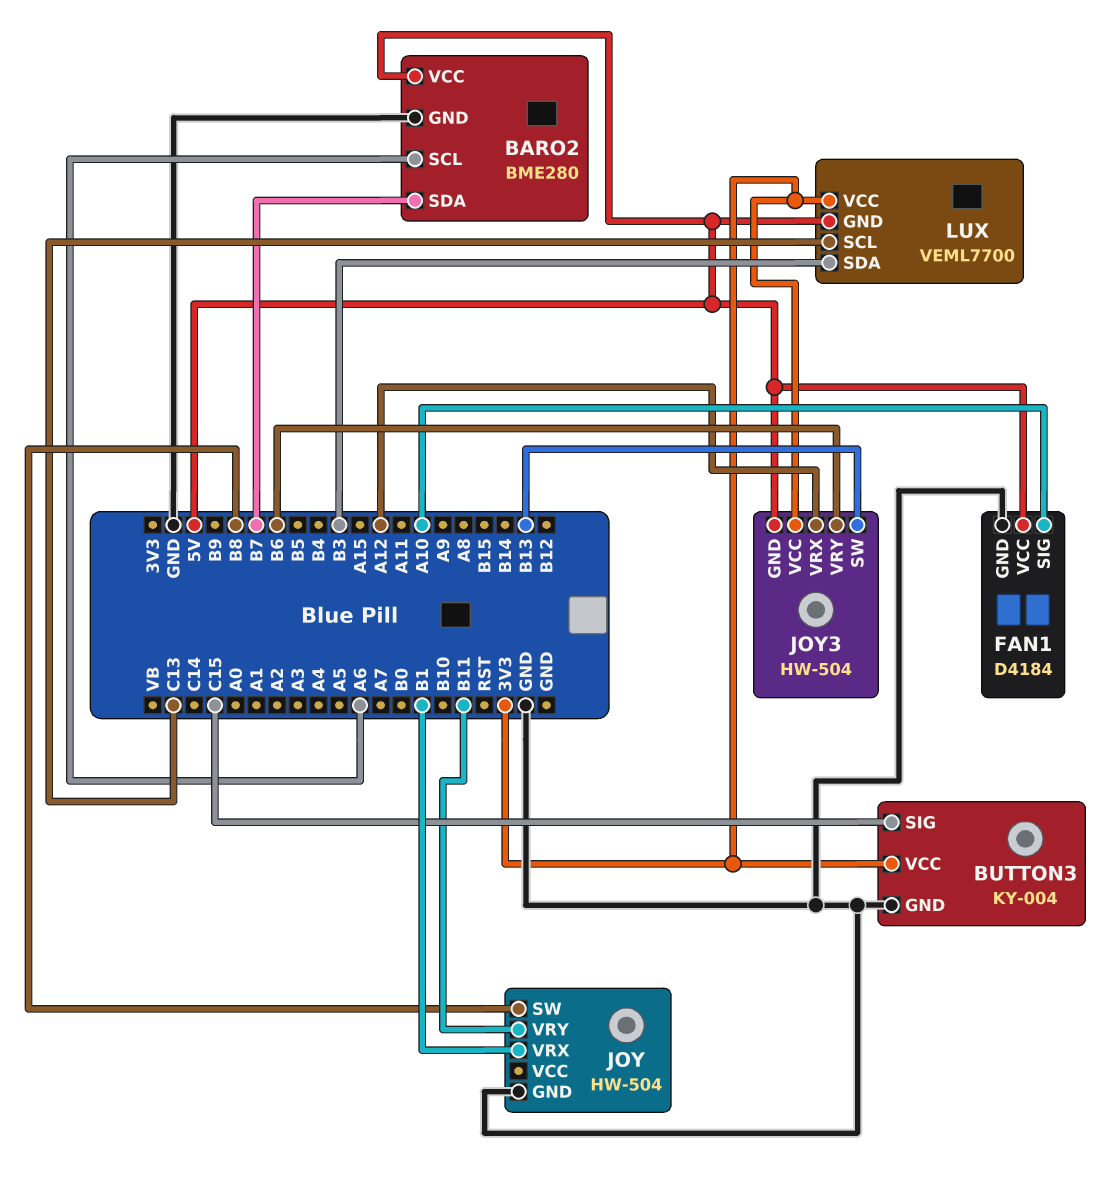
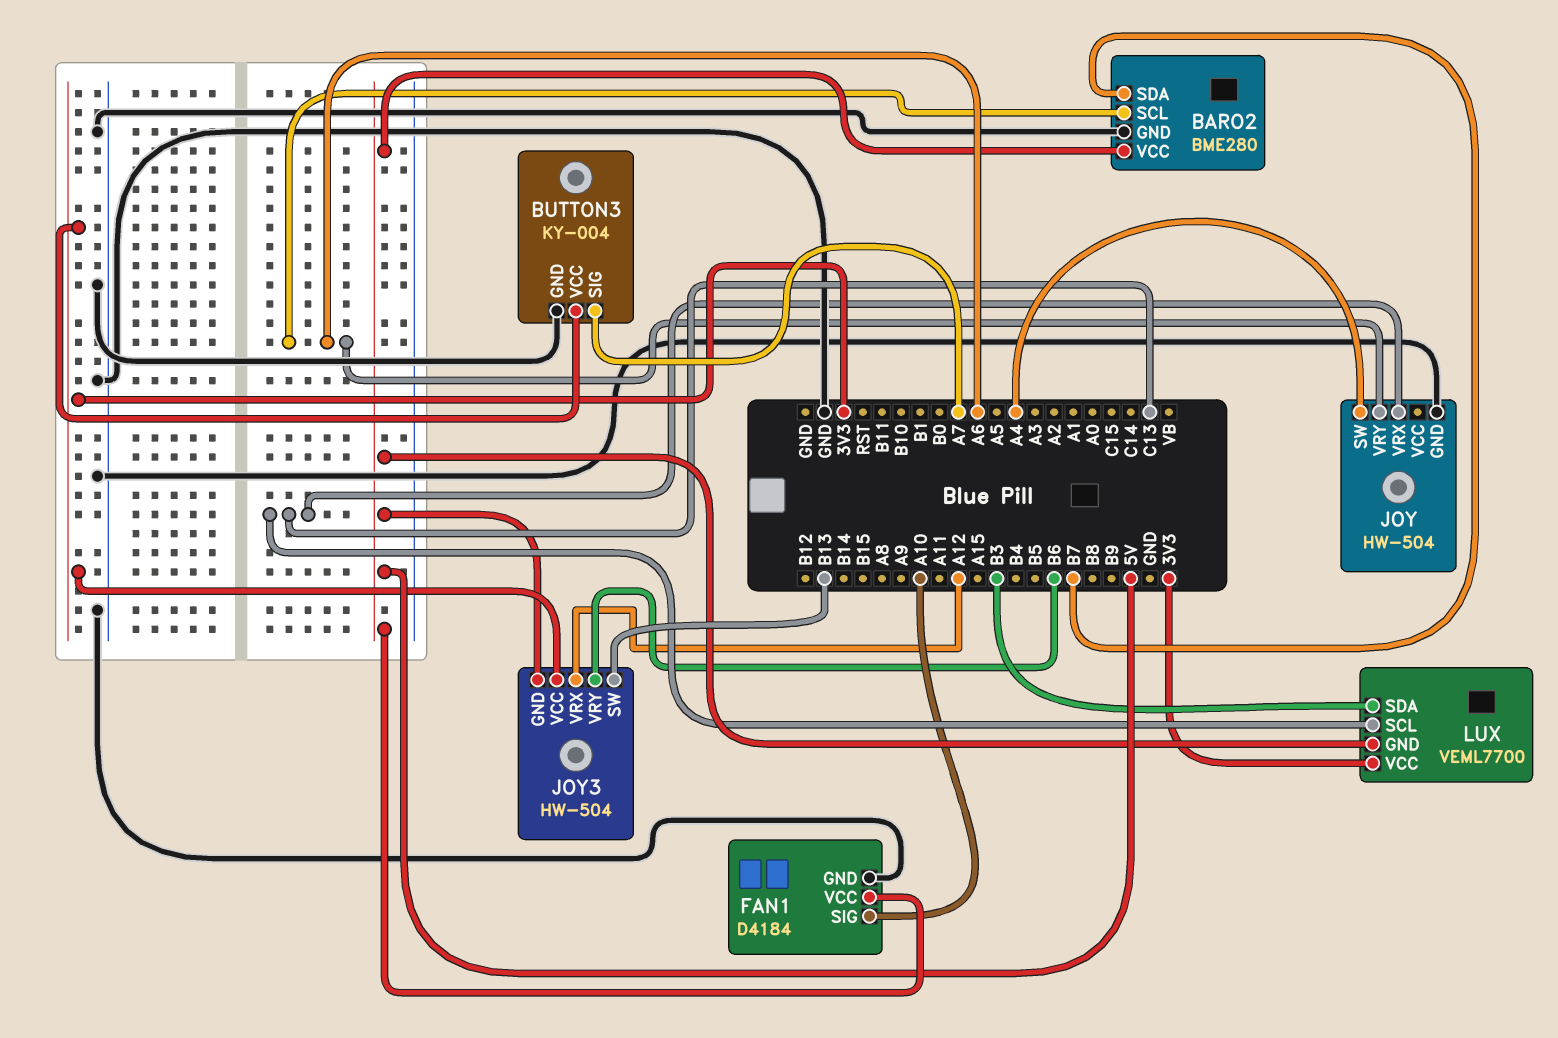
BUTTON3 pin SIG: C15 -> A7
JOY pin SW: B8 -> A4
JOY pin VRX: B1 -> C13
JOY pin VRY: B11 -> A6

